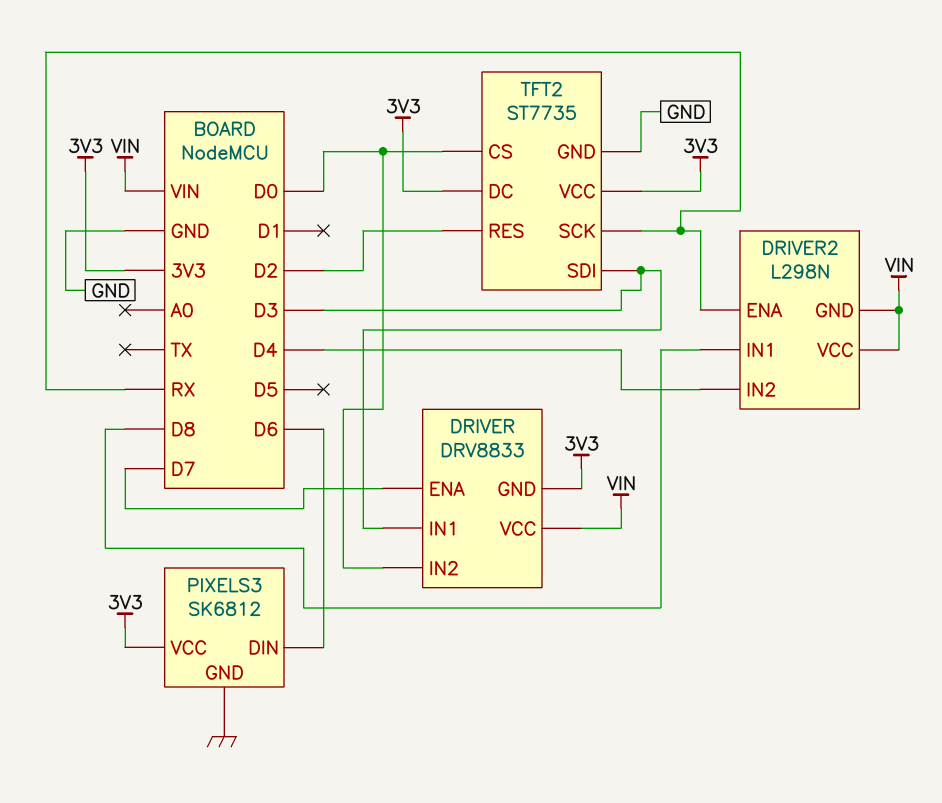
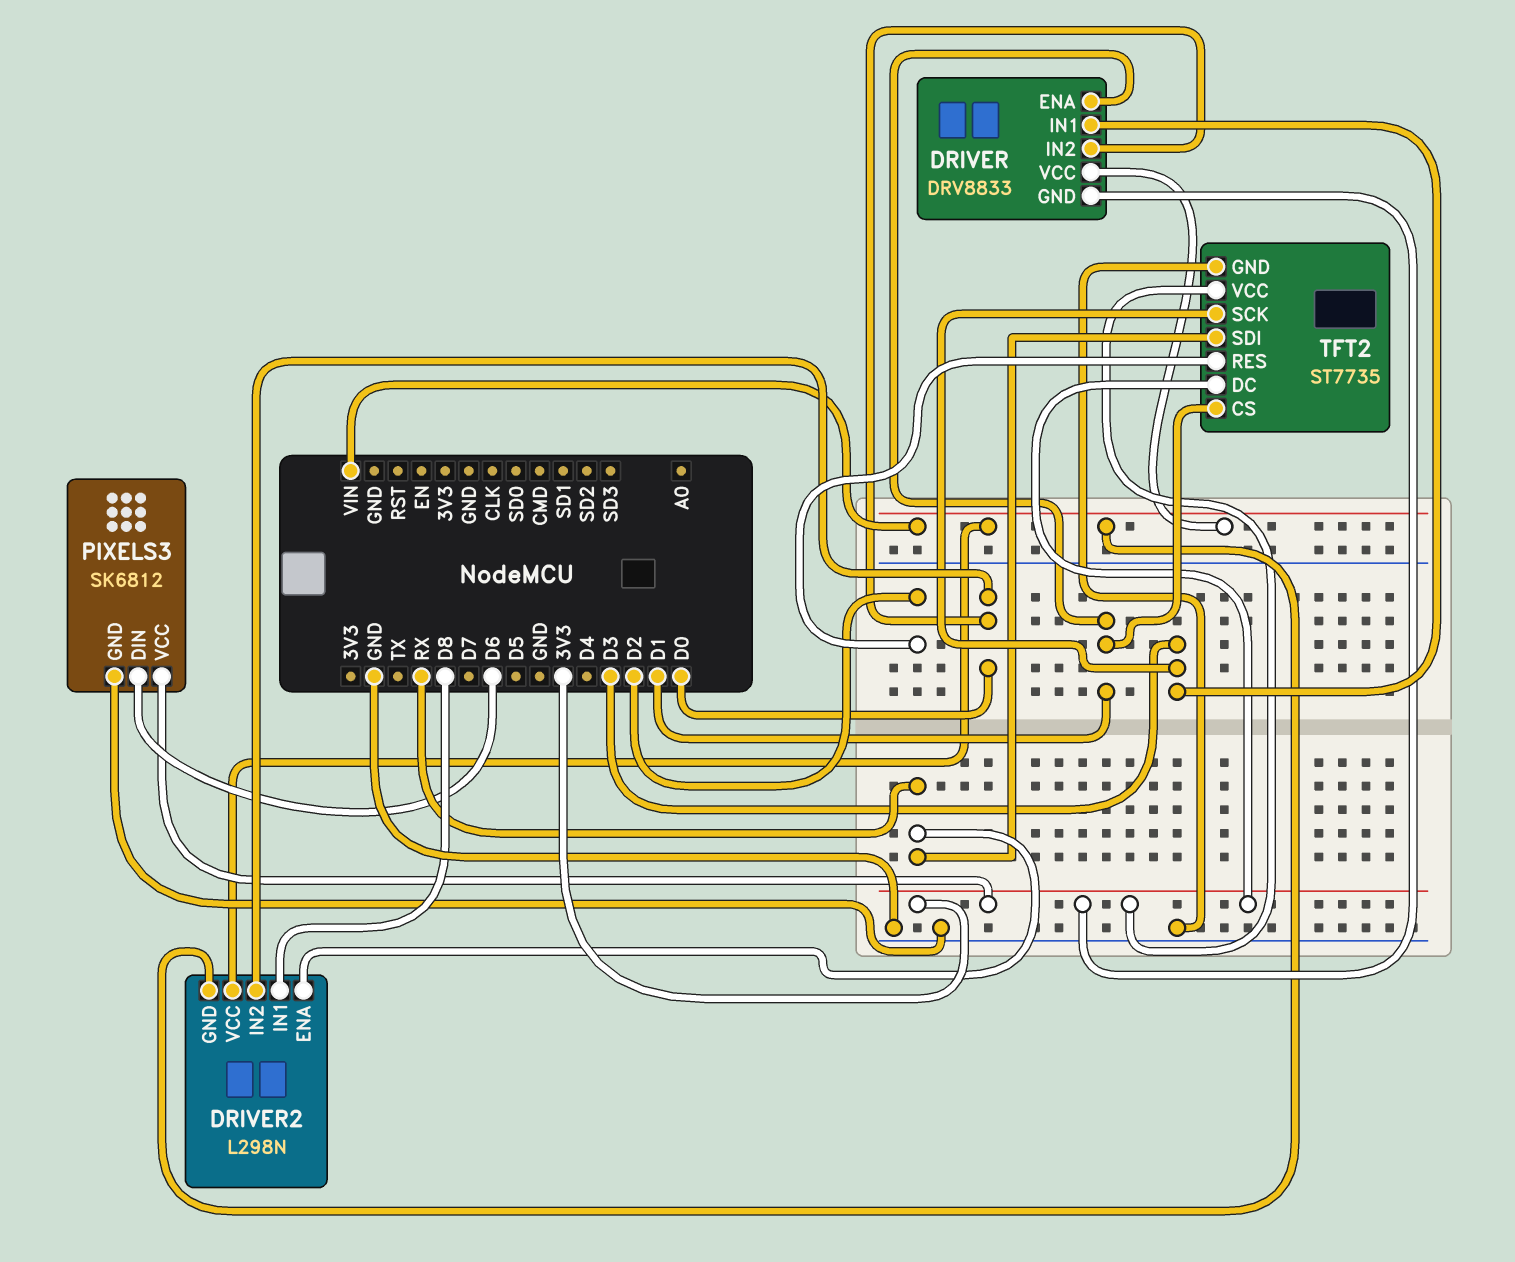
DRIVER pin ENA: D7 -> D1
DRIVER2 pin IN2: D4 -> D0
TFT2 pin CS: D0 -> D1
TFT2 pin SCK: RX -> D3
TFT2 pin SDI: D3 -> RX

